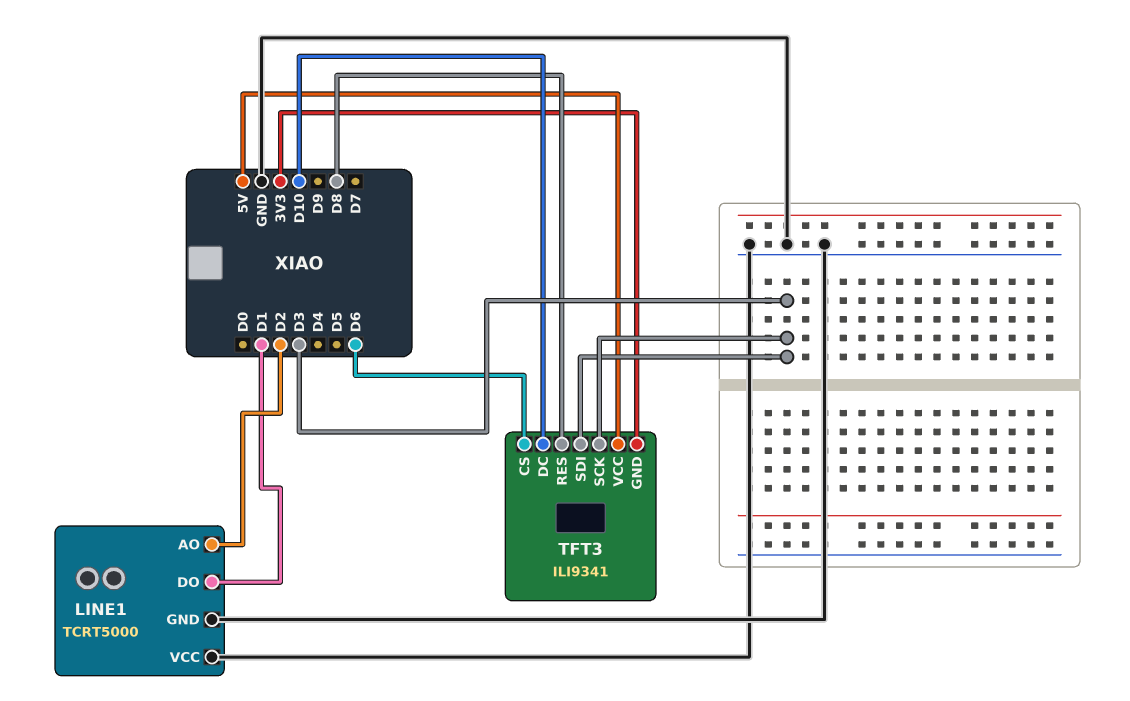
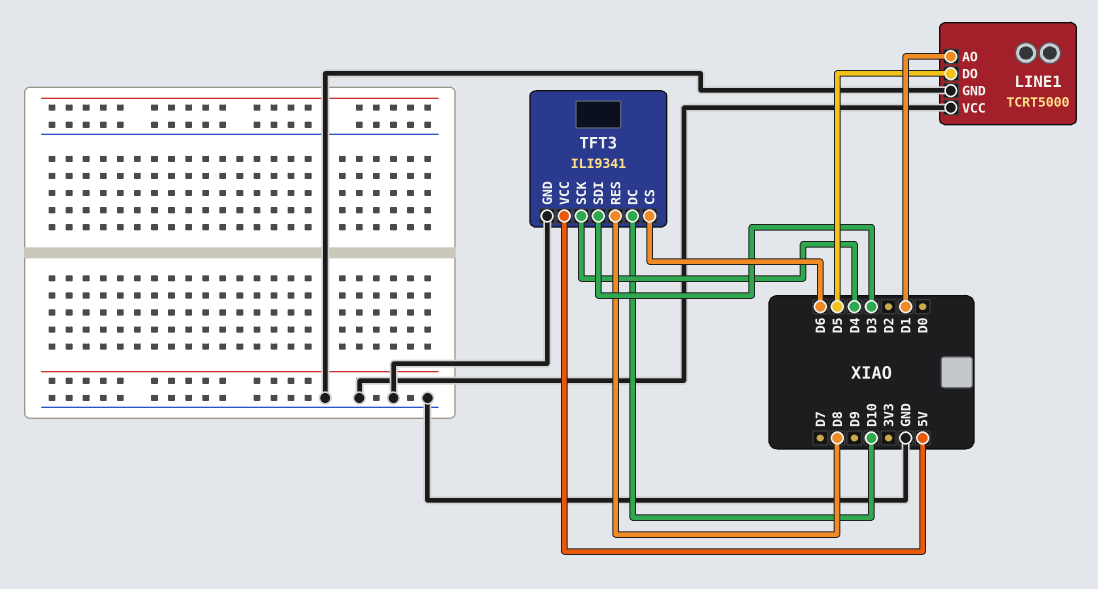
LINE1 pin AO: D2 -> D1
LINE1 pin DO: D1 -> D5
TFT3 pin GND: 3V3 -> GND
TFT3 pin SCK: D3 -> D4

